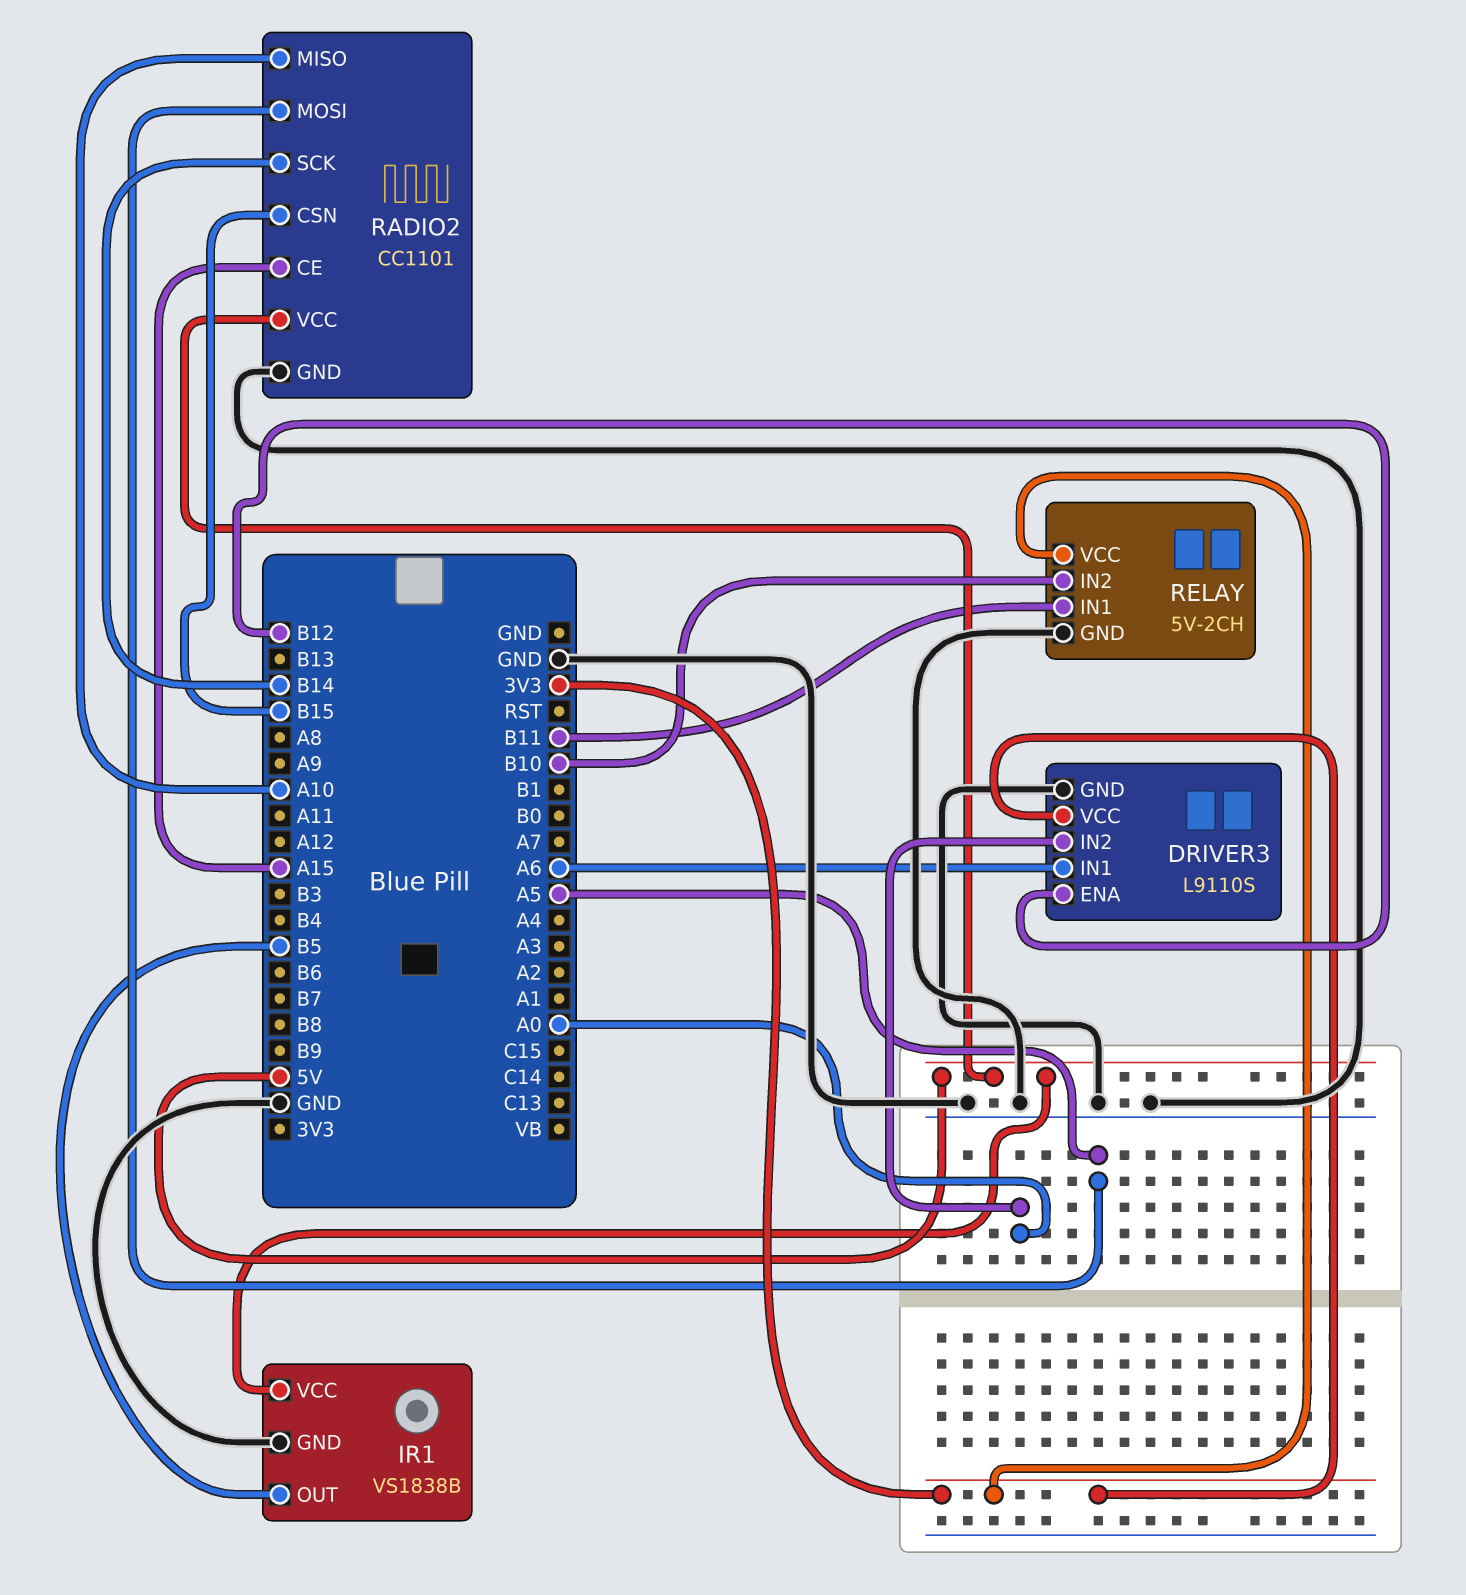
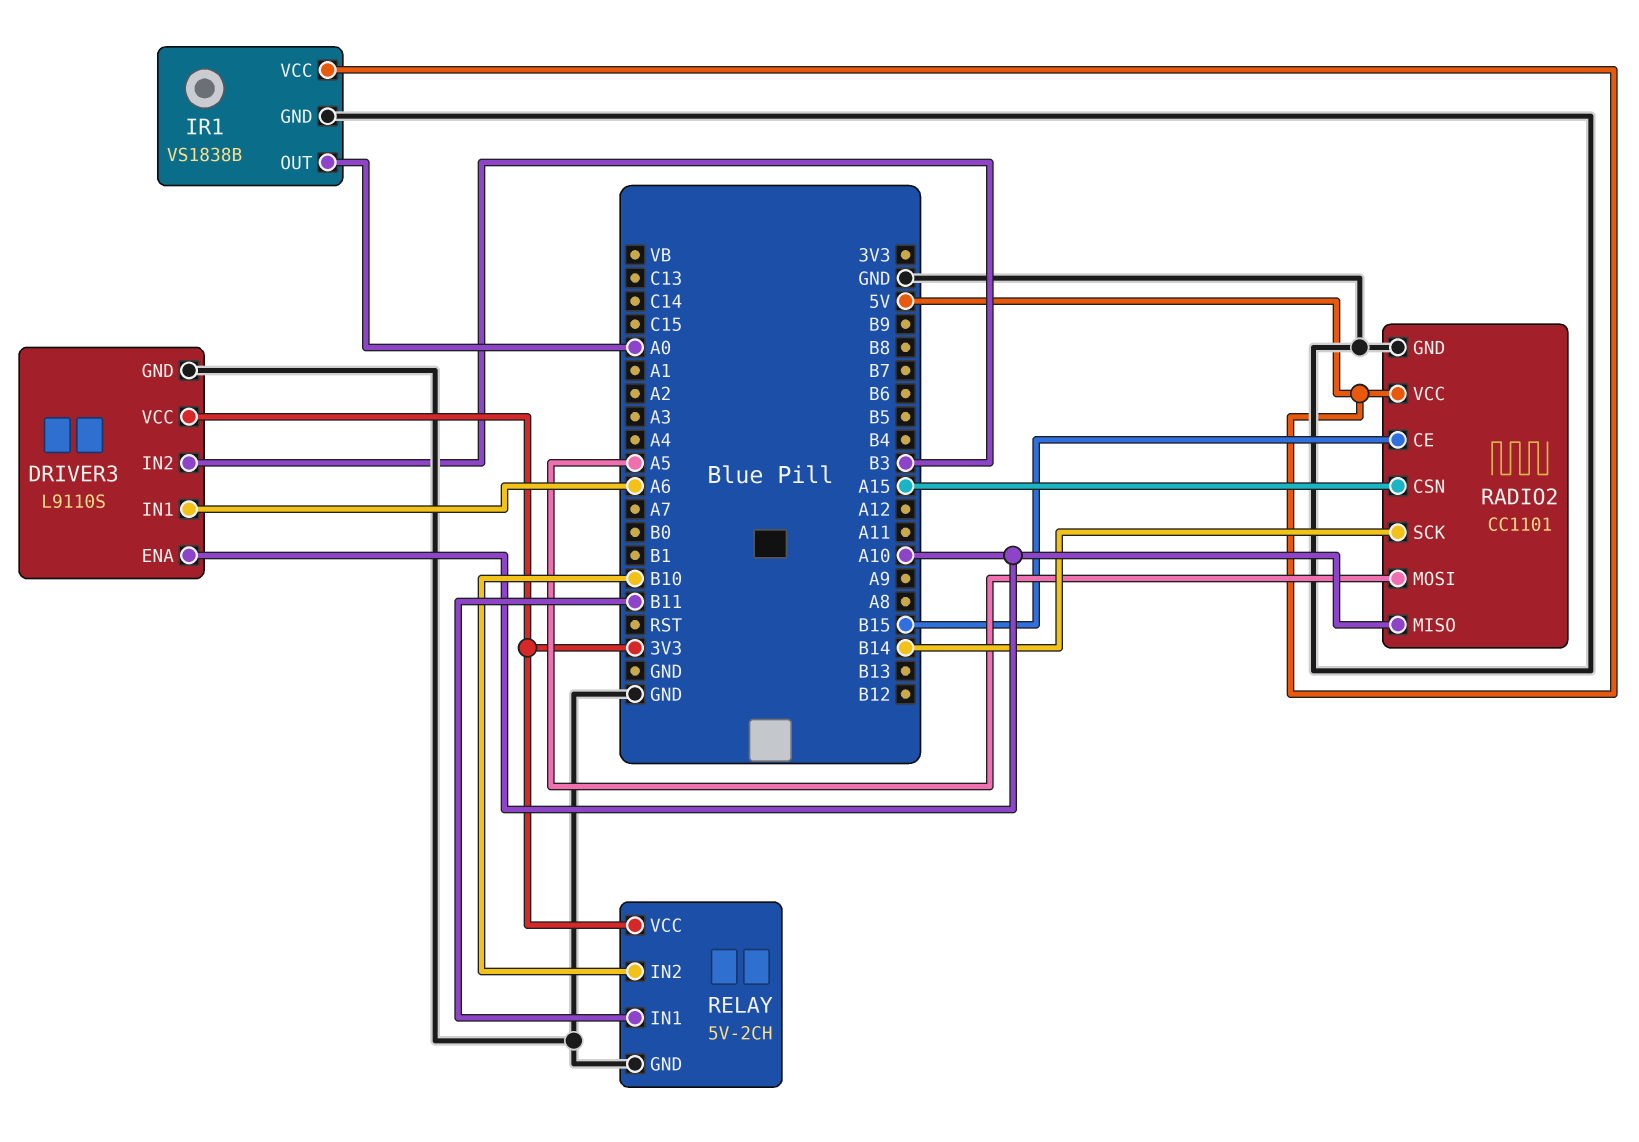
DRIVER3 pin ENA: B12 -> A10
DRIVER3 pin IN2: A0 -> B3
IR1 pin OUT: B5 -> A0
RADIO2 pin CE: A15 -> B15
RADIO2 pin CSN: B15 -> A15

